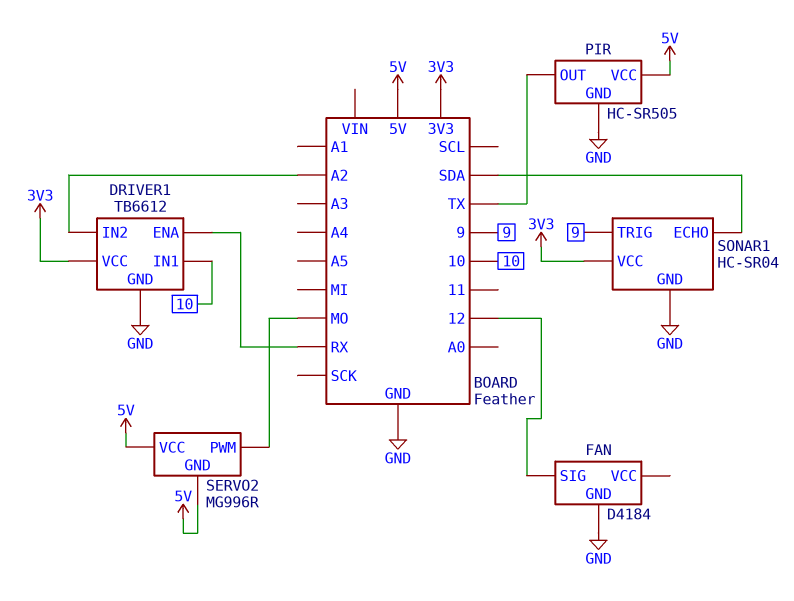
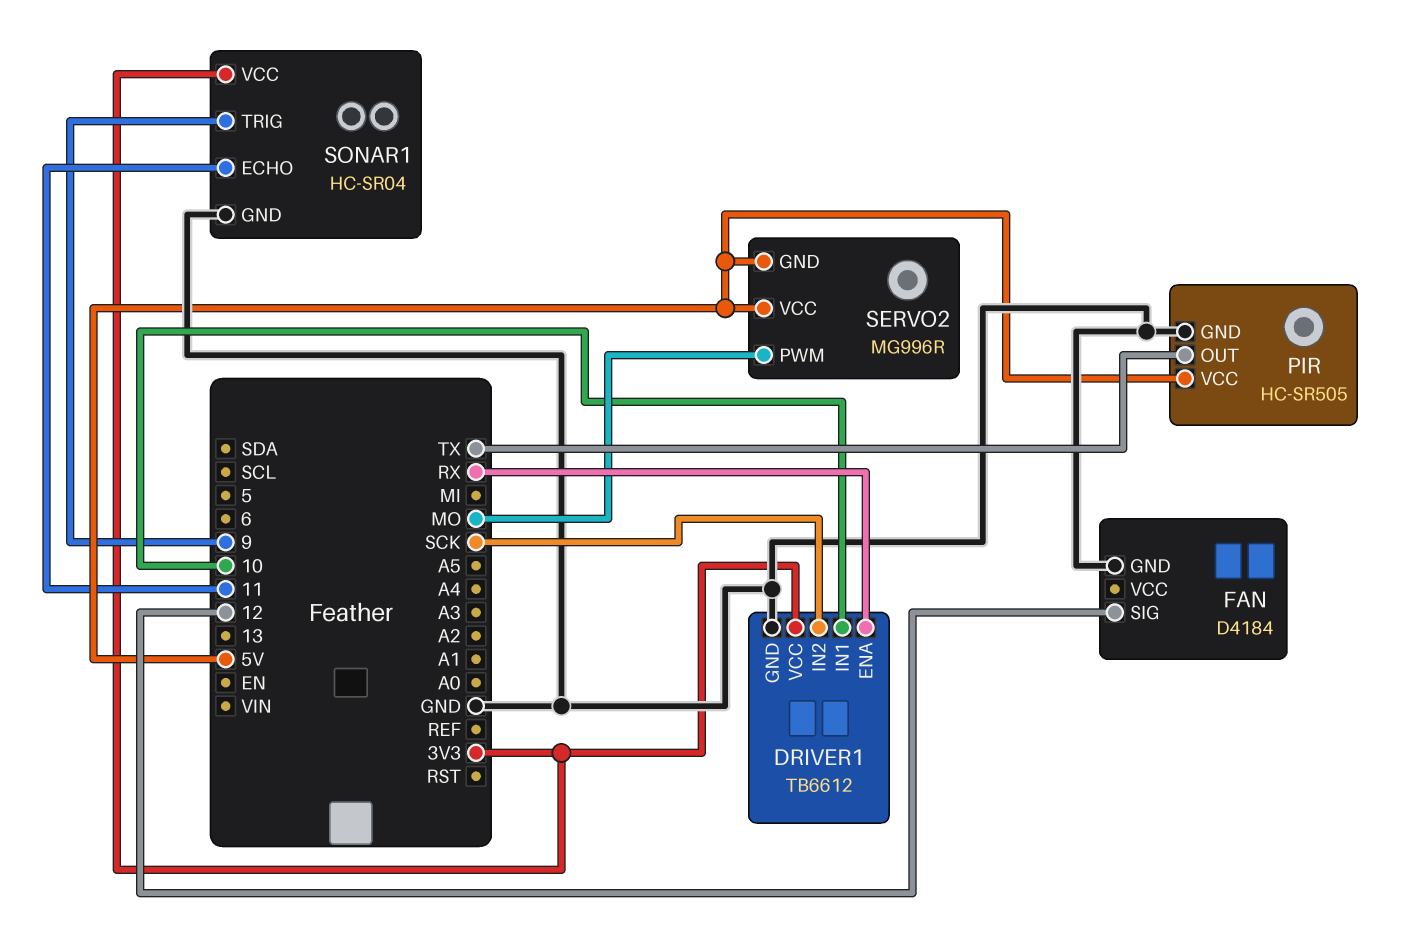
DRIVER1 pin IN2: A2 -> SCK
SONAR1 pin ECHO: SDA -> 11

